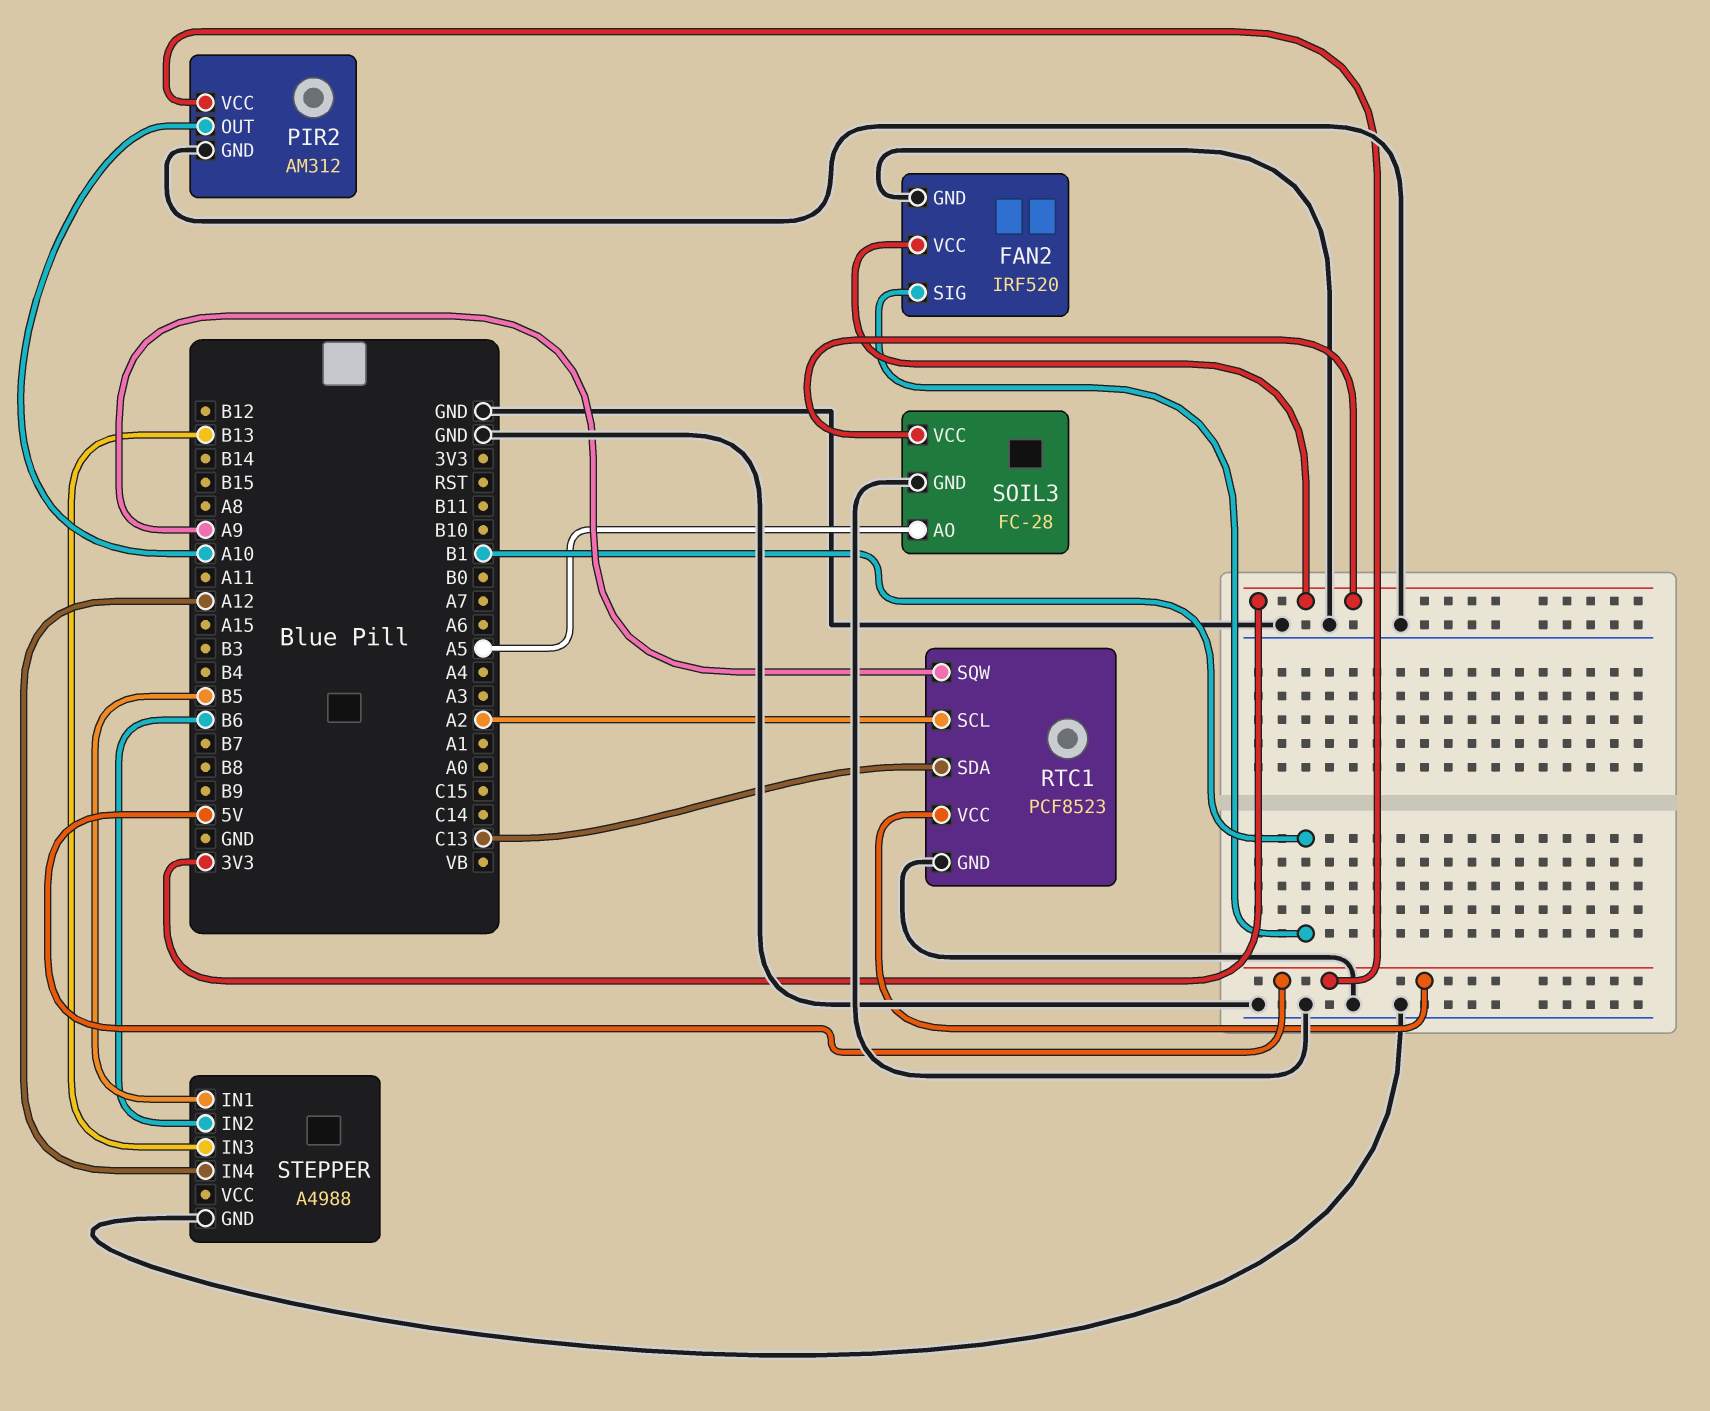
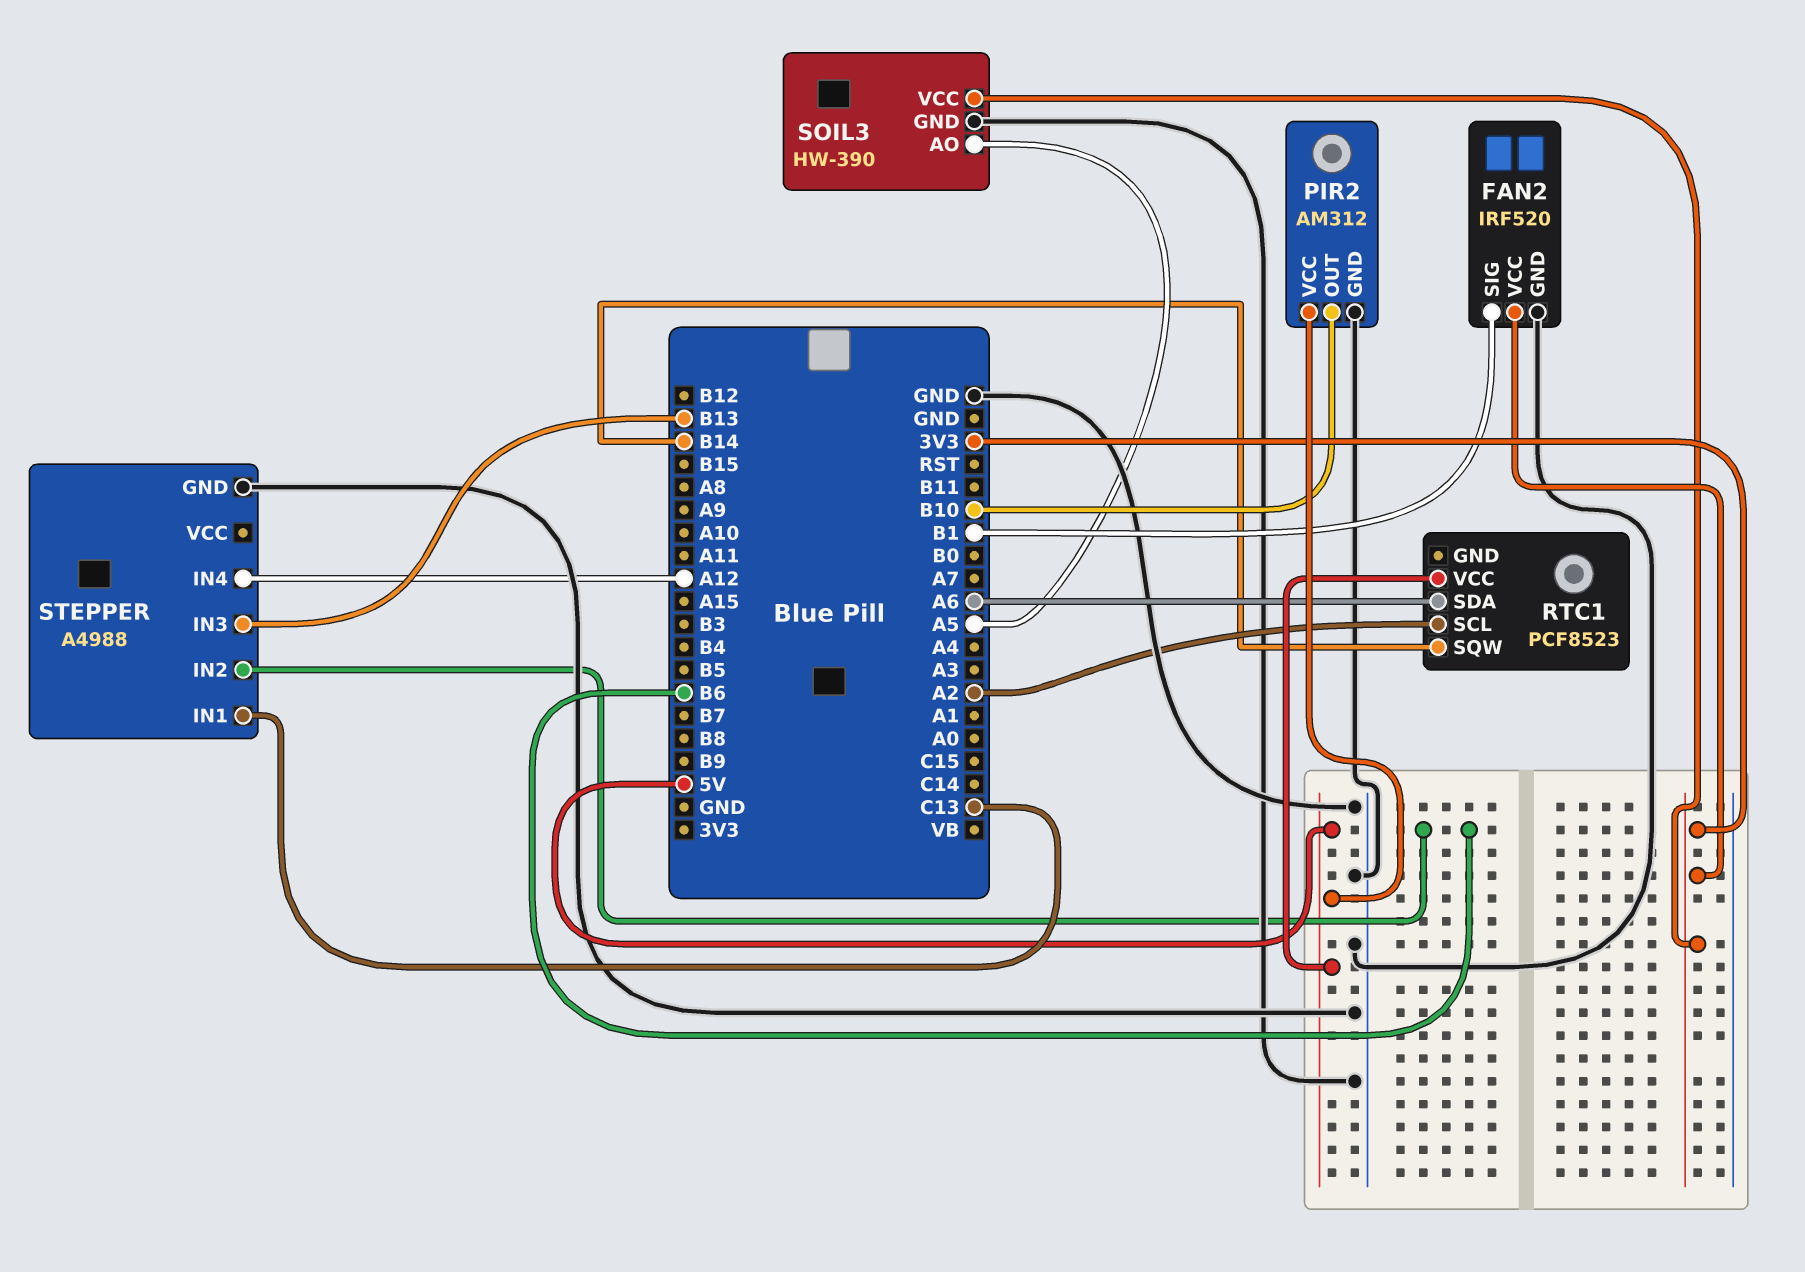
PIR2 pin OUT: A10 -> B10
RTC1 pin GND: GND -> none
RTC1 pin SDA: C13 -> A6
RTC1 pin SQW: A9 -> B14
SOIL3: FC-28 -> HW-390
STEPPER pin IN1: B5 -> C13

